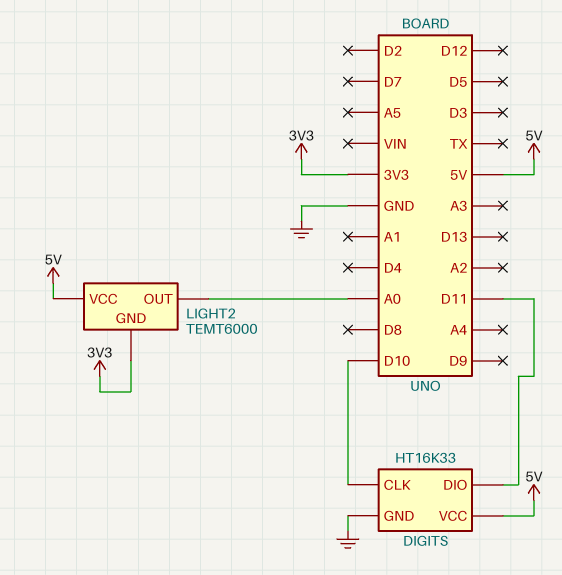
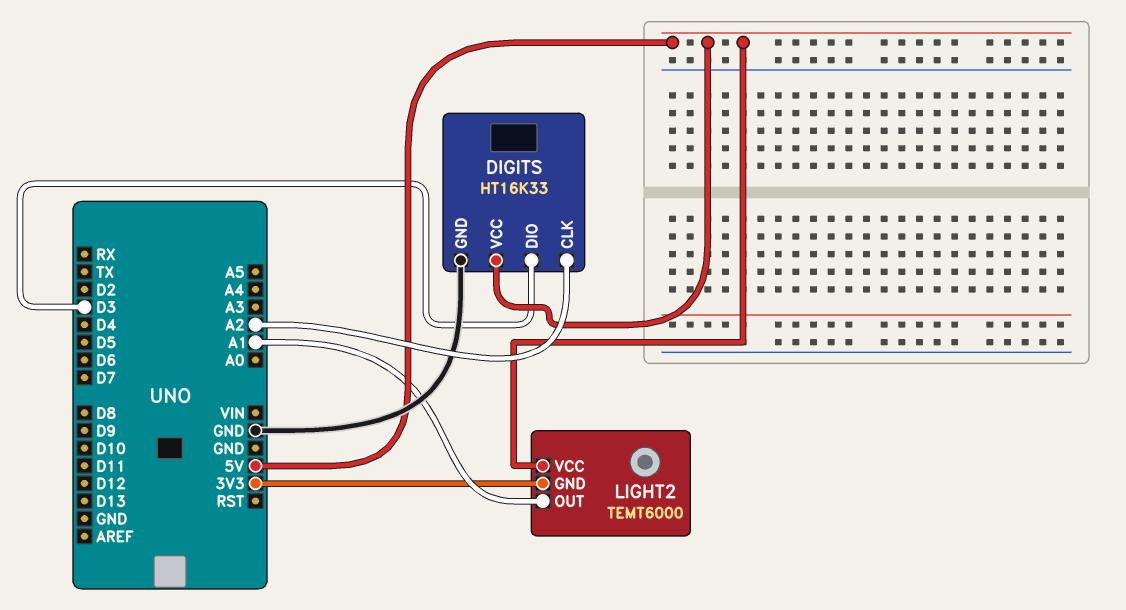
DIGITS pin CLK: D10 -> A2
DIGITS pin DIO: D11 -> D3
LIGHT2 pin OUT: A0 -> A1

